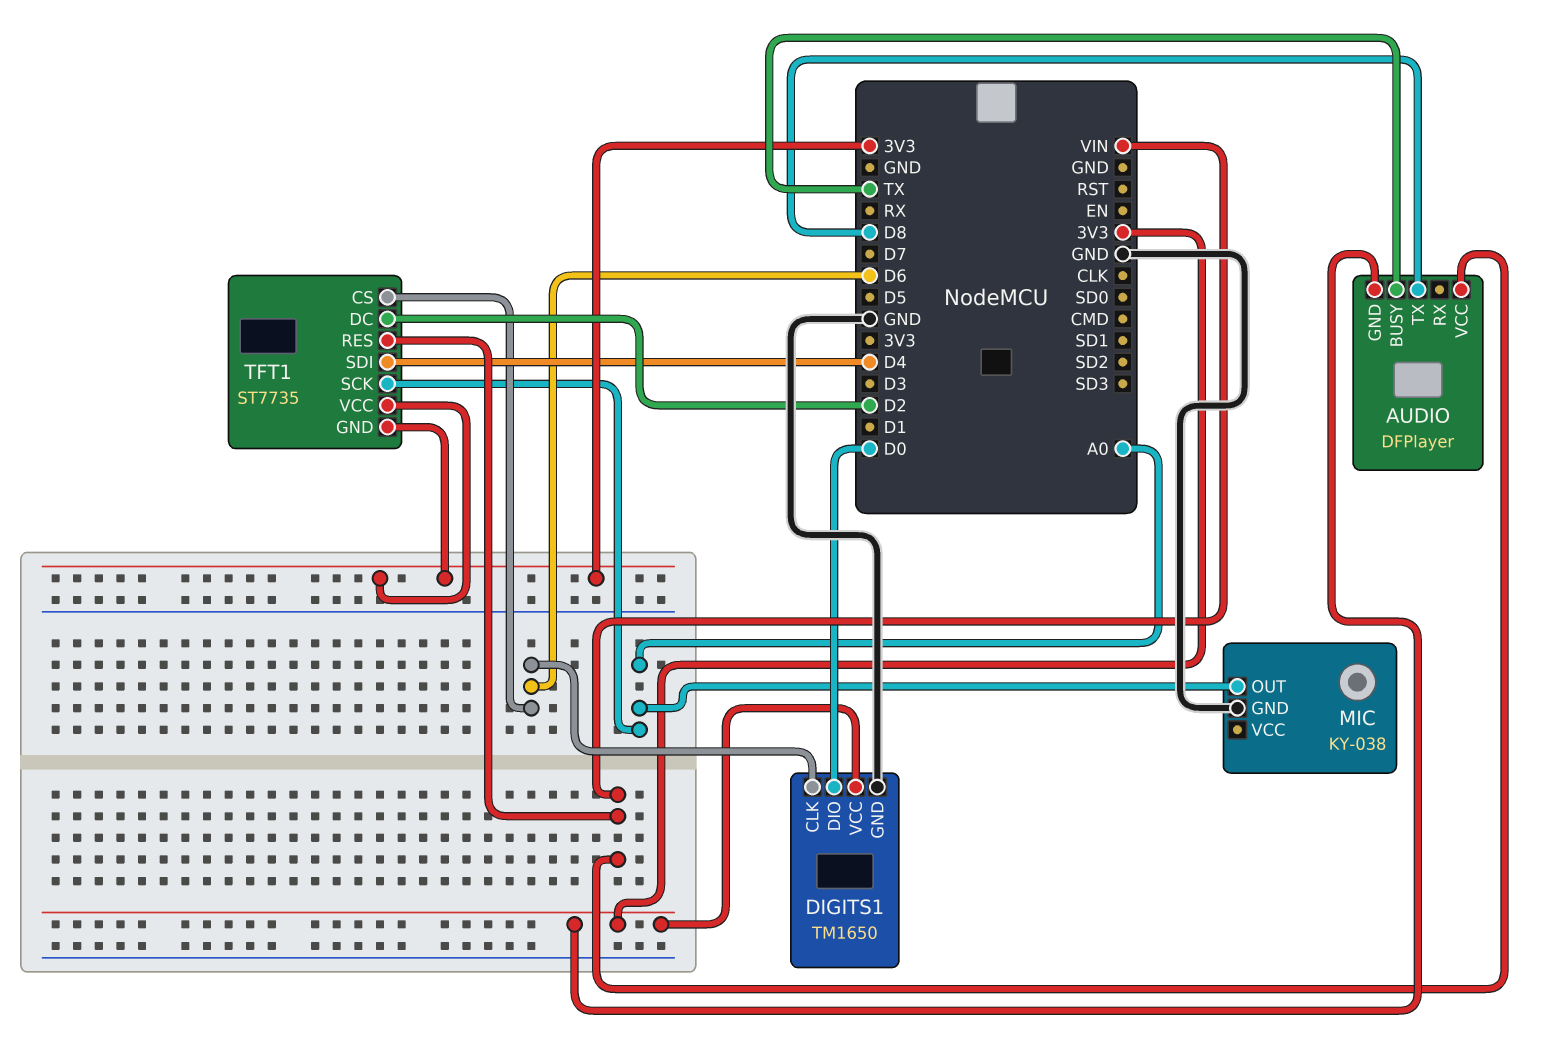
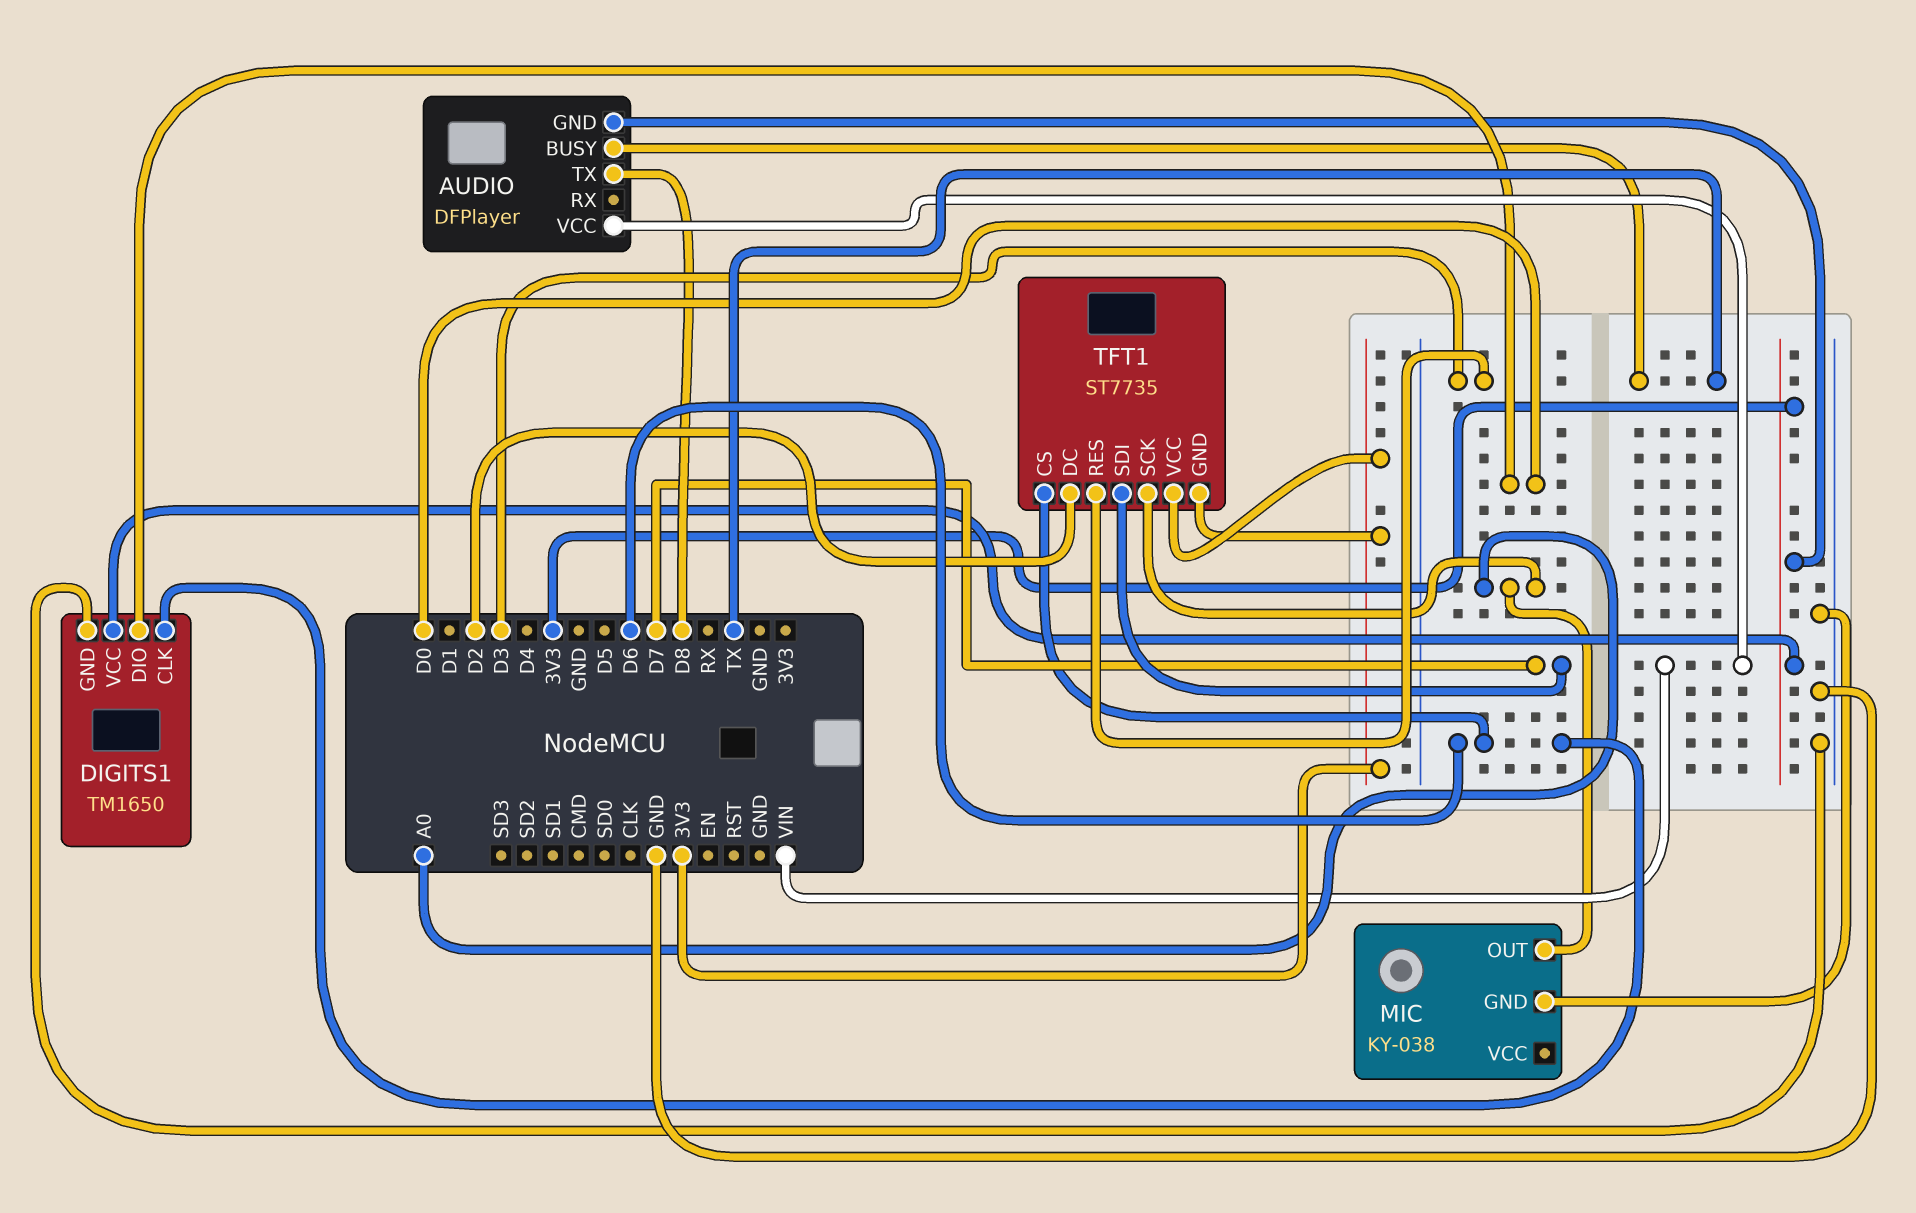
TFT1 pin RES: VIN -> D3
TFT1 pin SDI: D4 -> D7

